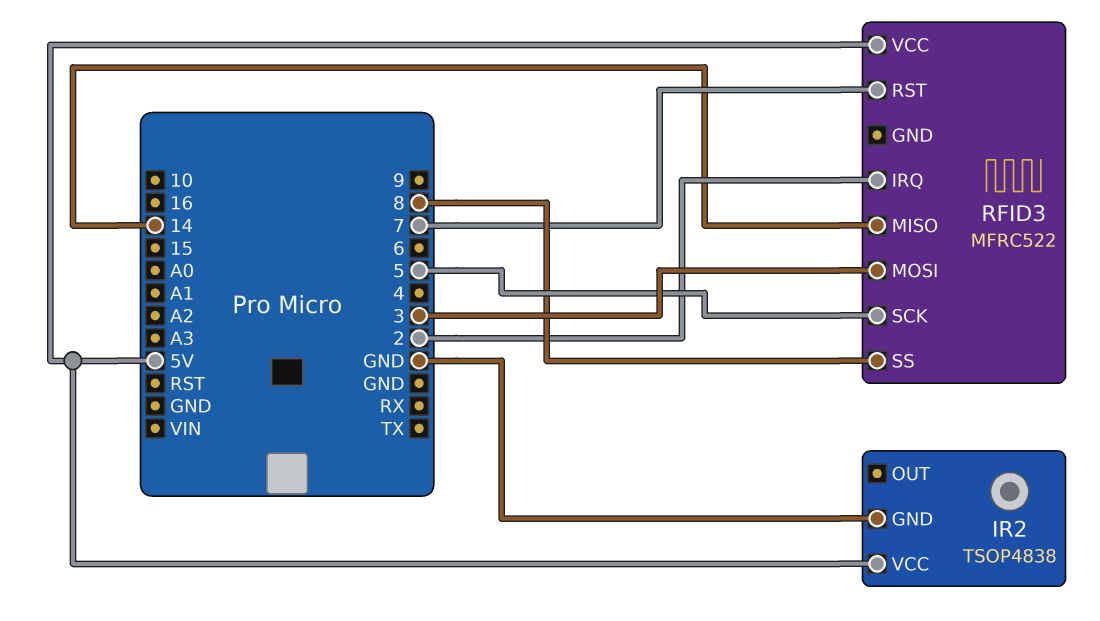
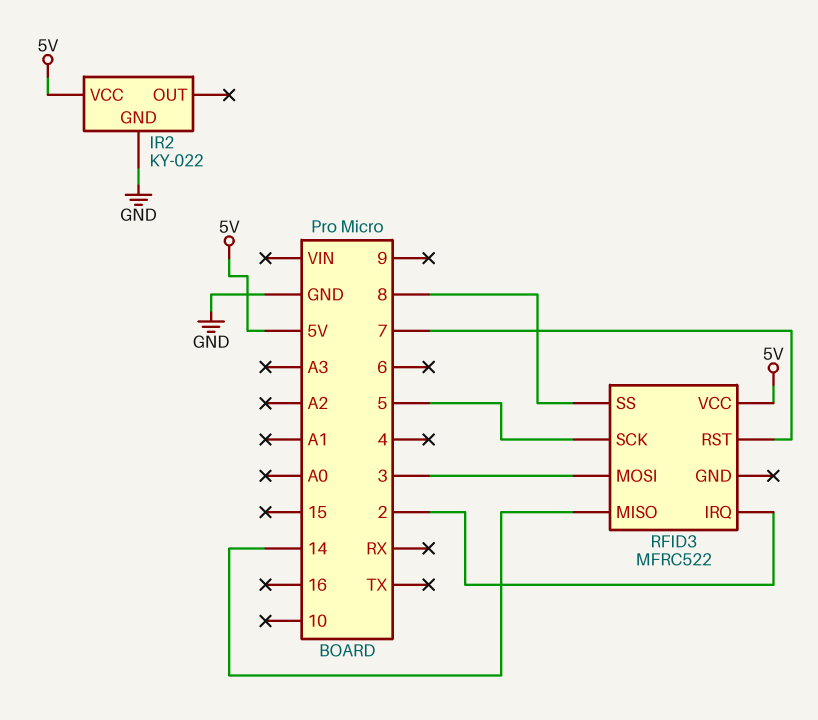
IR2: TSOP4838 -> KY-022

